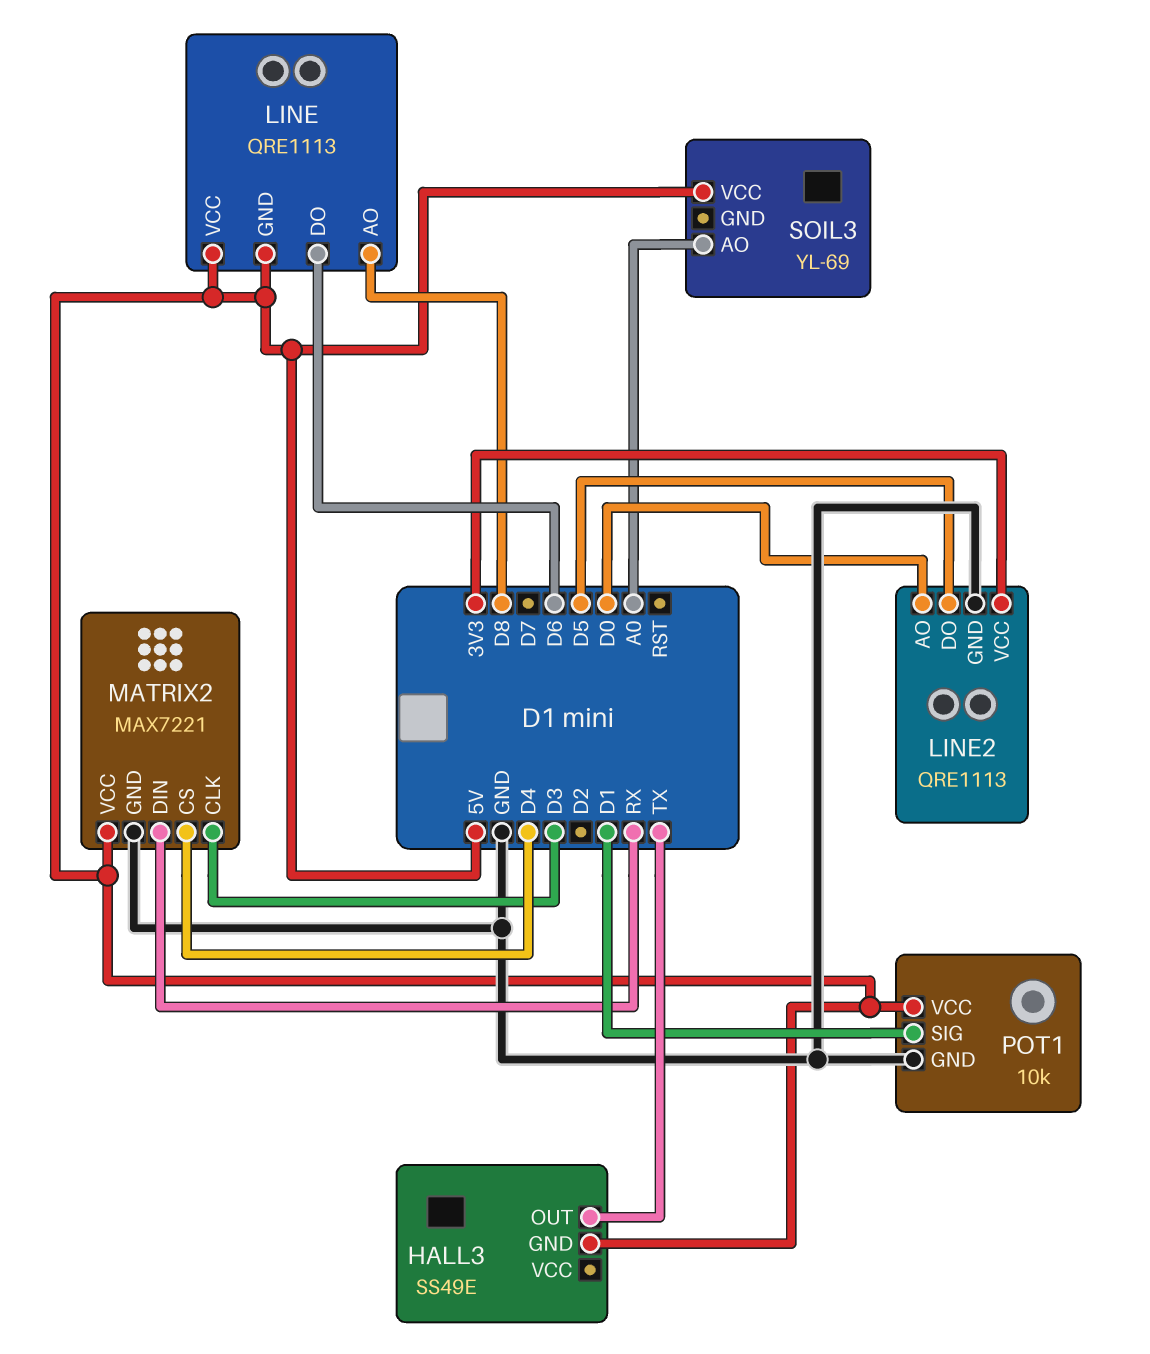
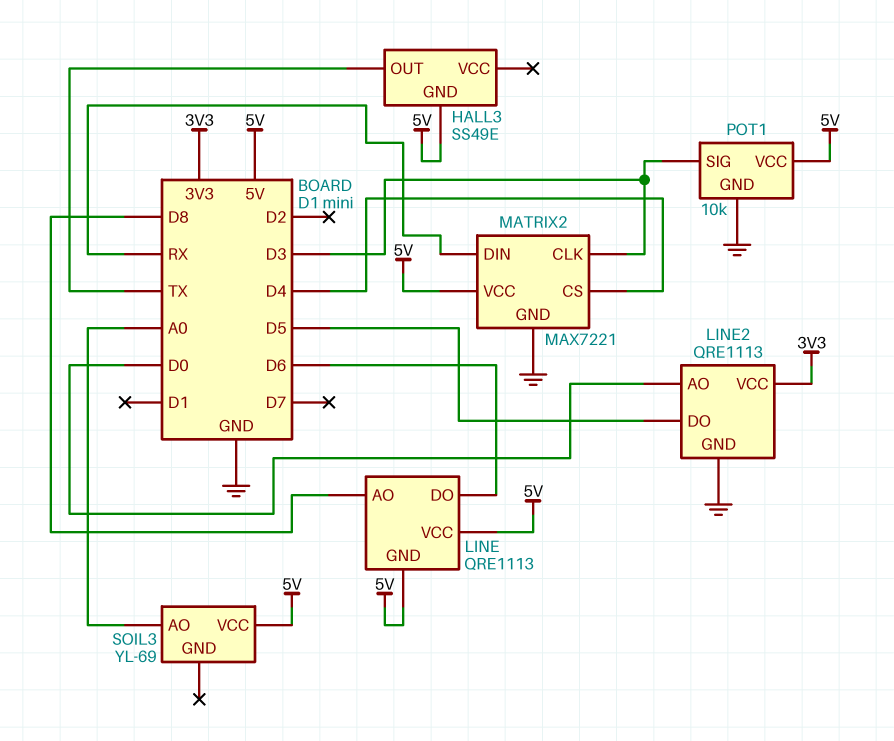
POT1 pin SIG: D1 -> D3

